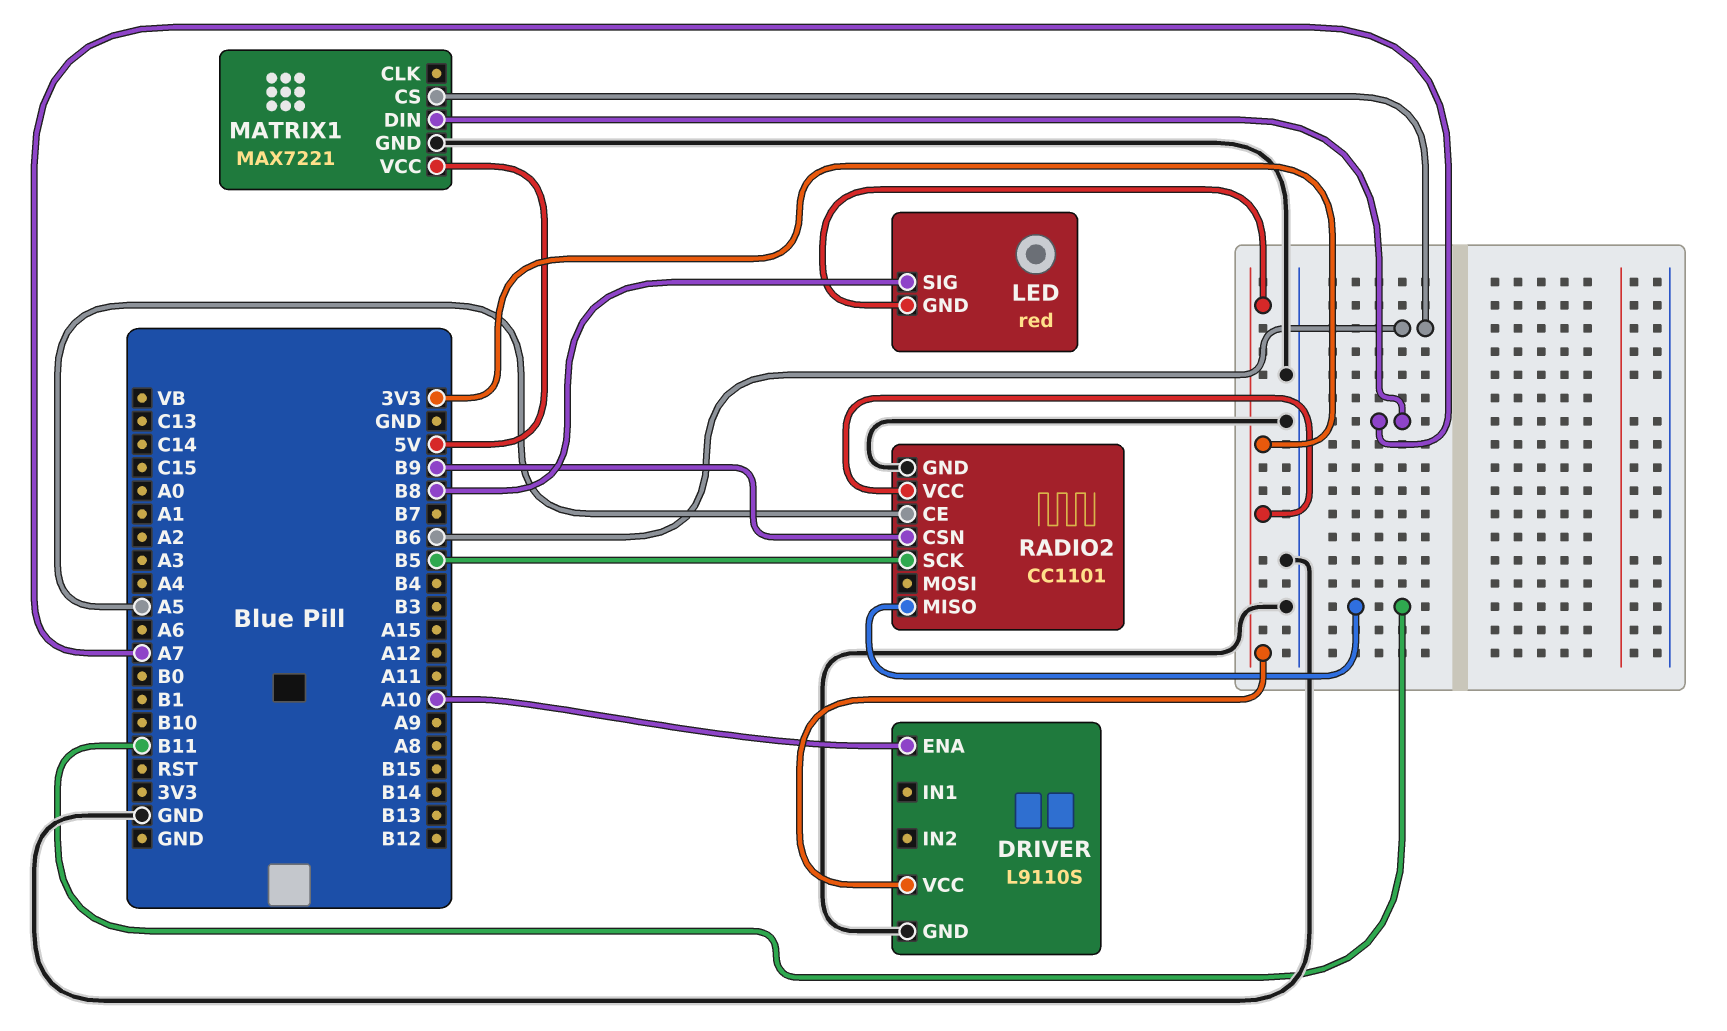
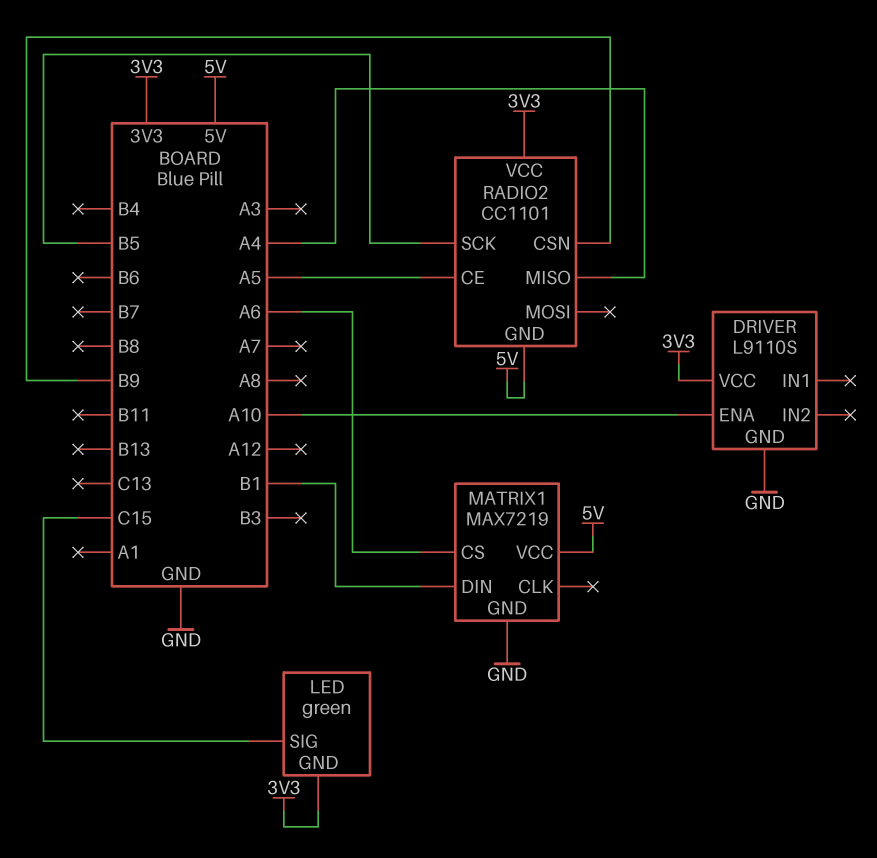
LED: red -> green
LED pin SIG: B8 -> C15
MATRIX1: MAX7221 -> MAX7219
MATRIX1 pin CS: B6 -> A6
MATRIX1 pin DIN: A7 -> B1
RADIO2 pin GND: GND -> 5V
RADIO2 pin MISO: B11 -> A4

